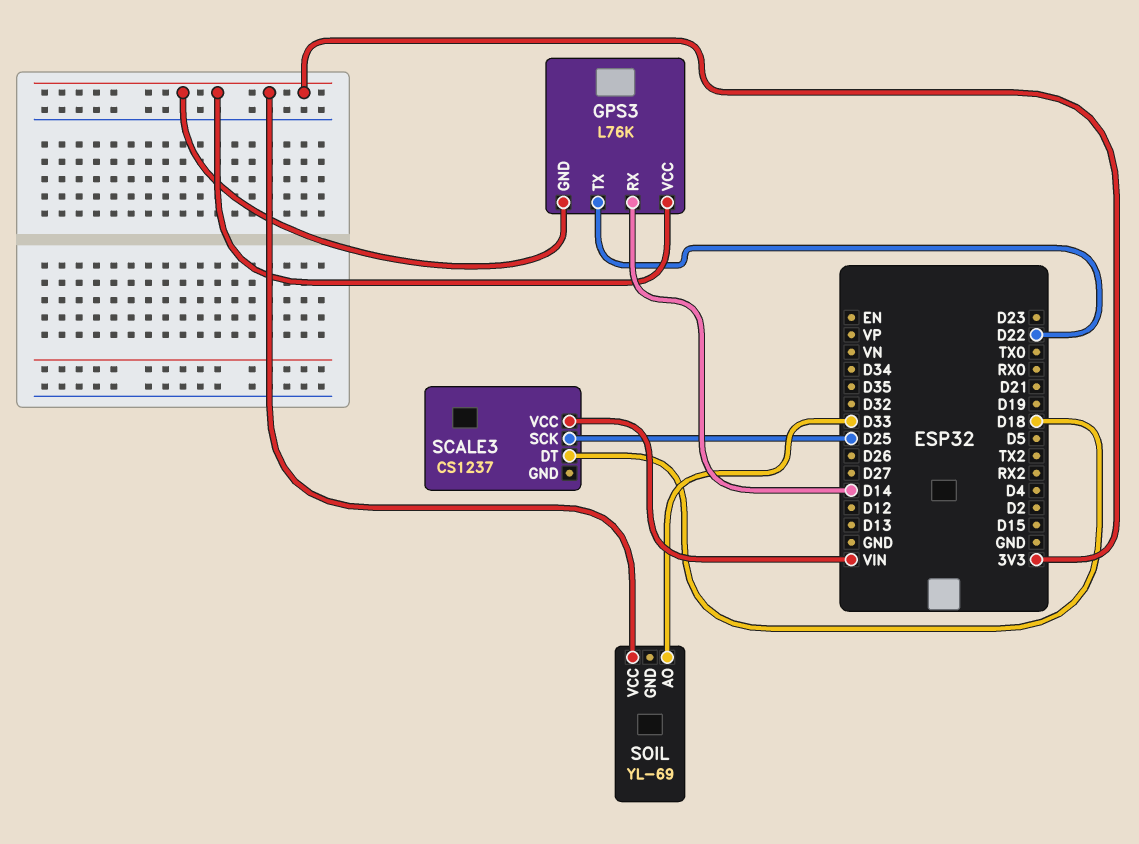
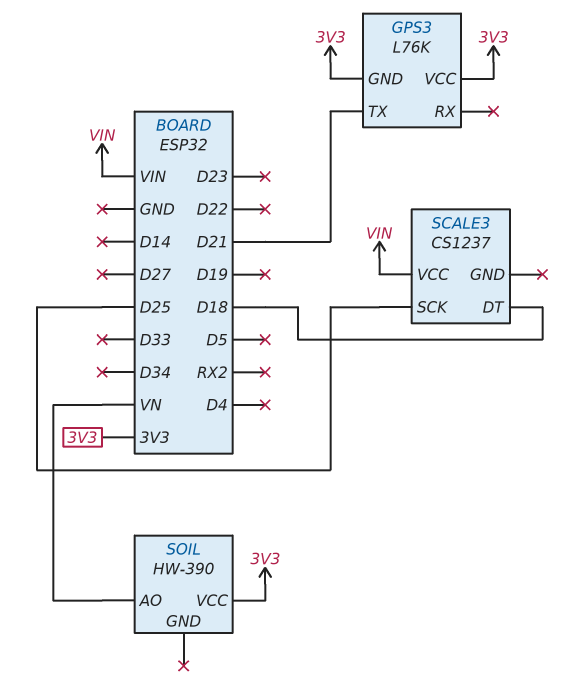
GPS3 pin RX: D14 -> none
GPS3 pin TX: D22 -> D21
SOIL: YL-69 -> HW-390
SOIL pin AO: D33 -> VN

